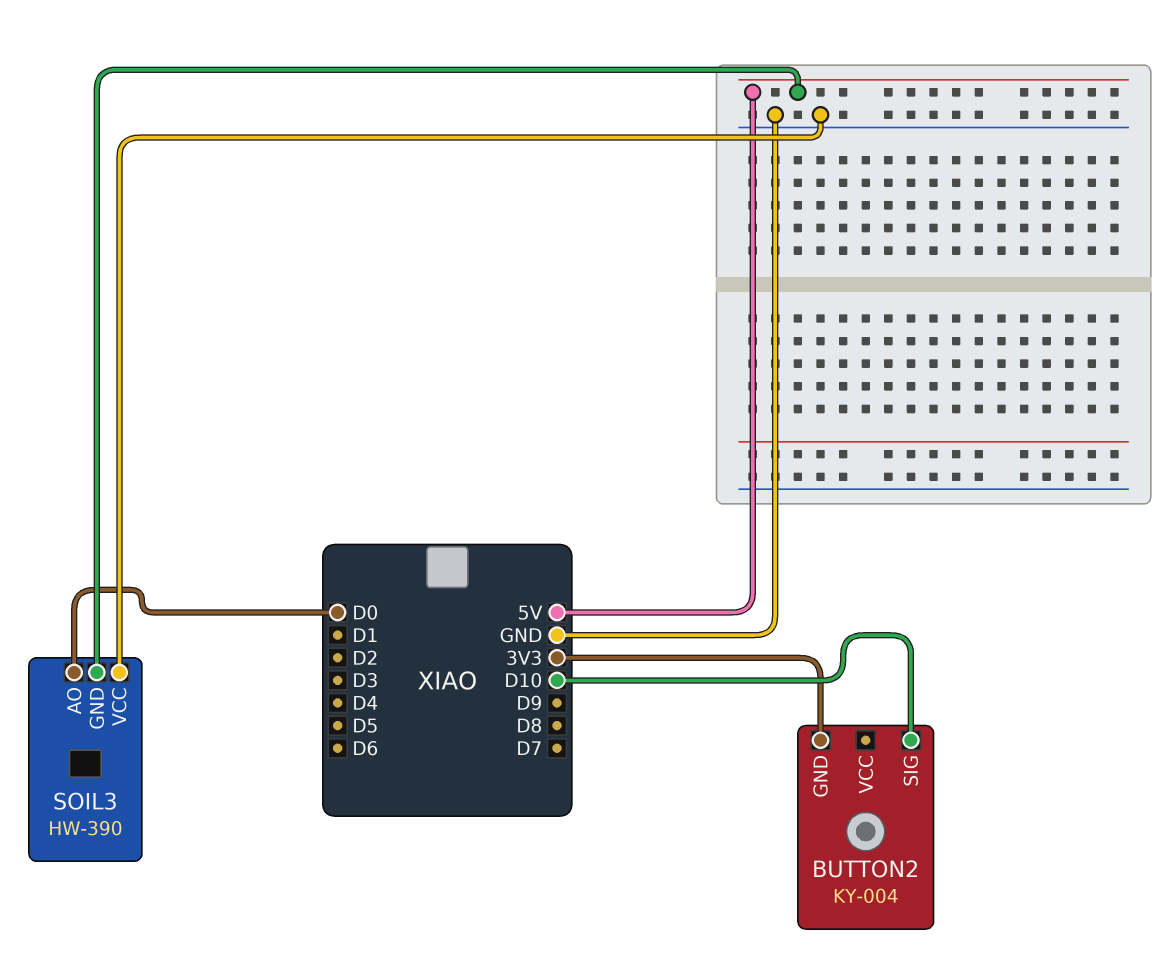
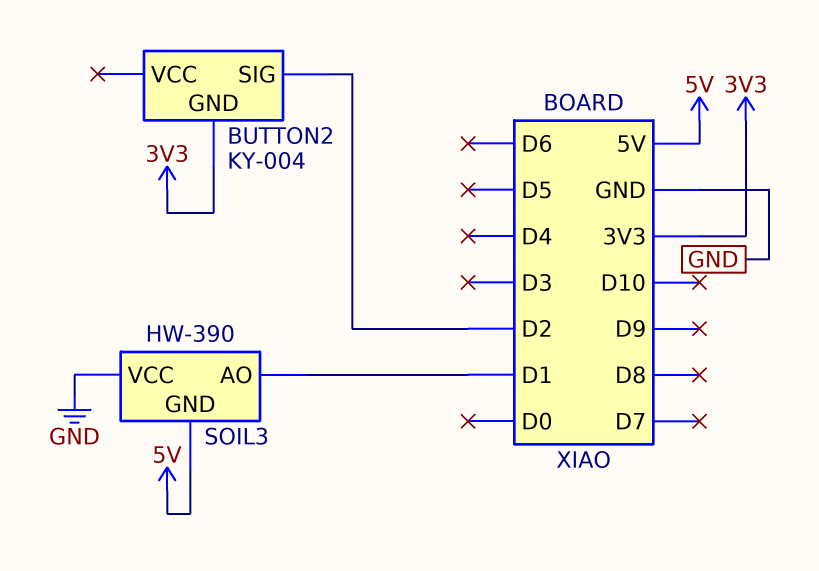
BUTTON2 pin SIG: D10 -> D2
SOIL3 pin AO: D0 -> D1

